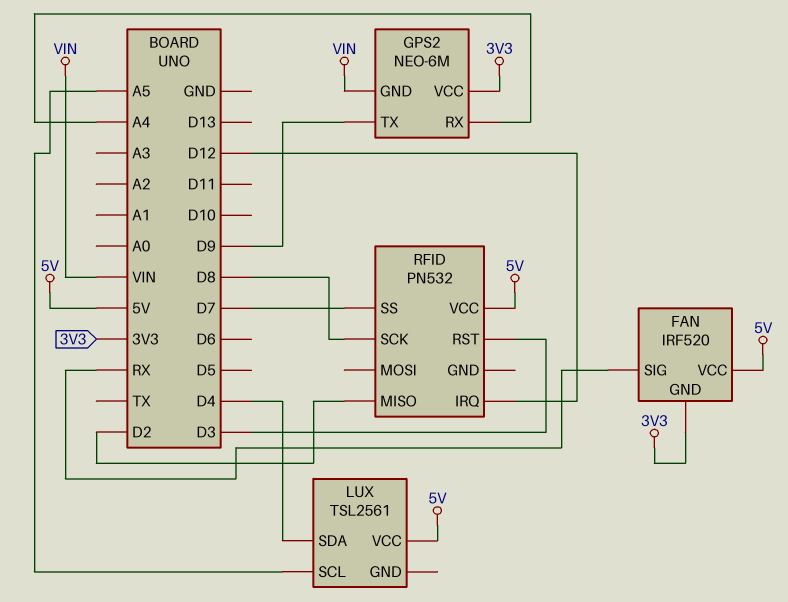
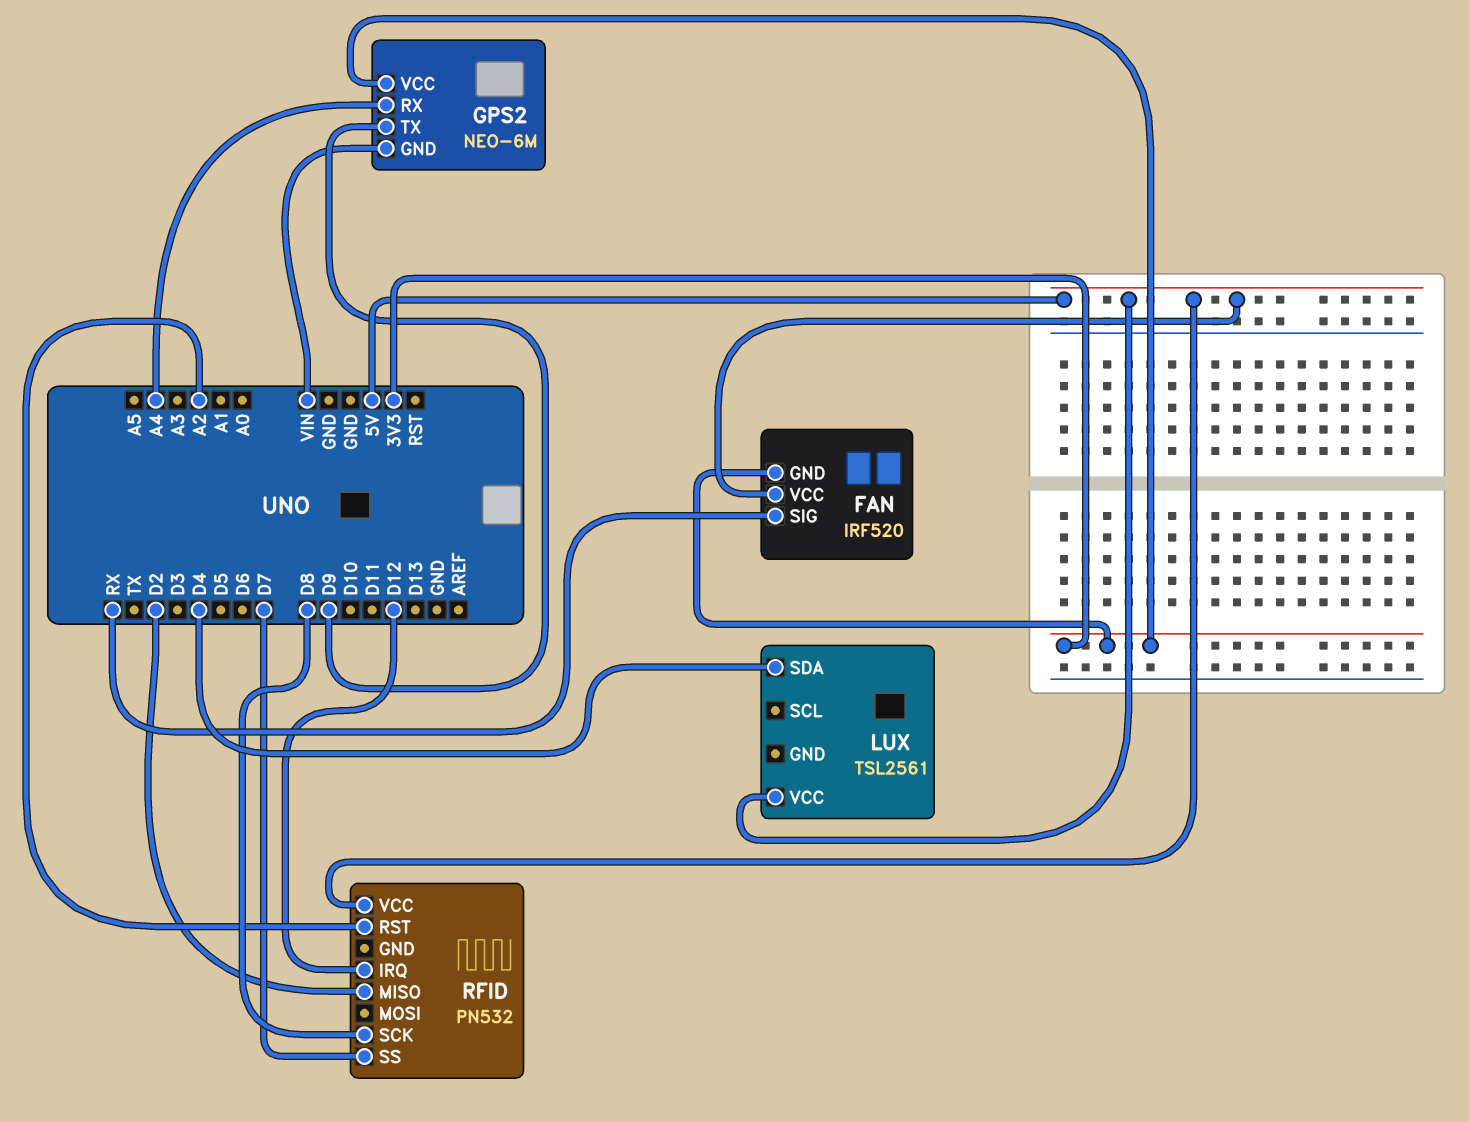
LUX pin SCL: A5 -> none
RFID pin RST: D3 -> A2

